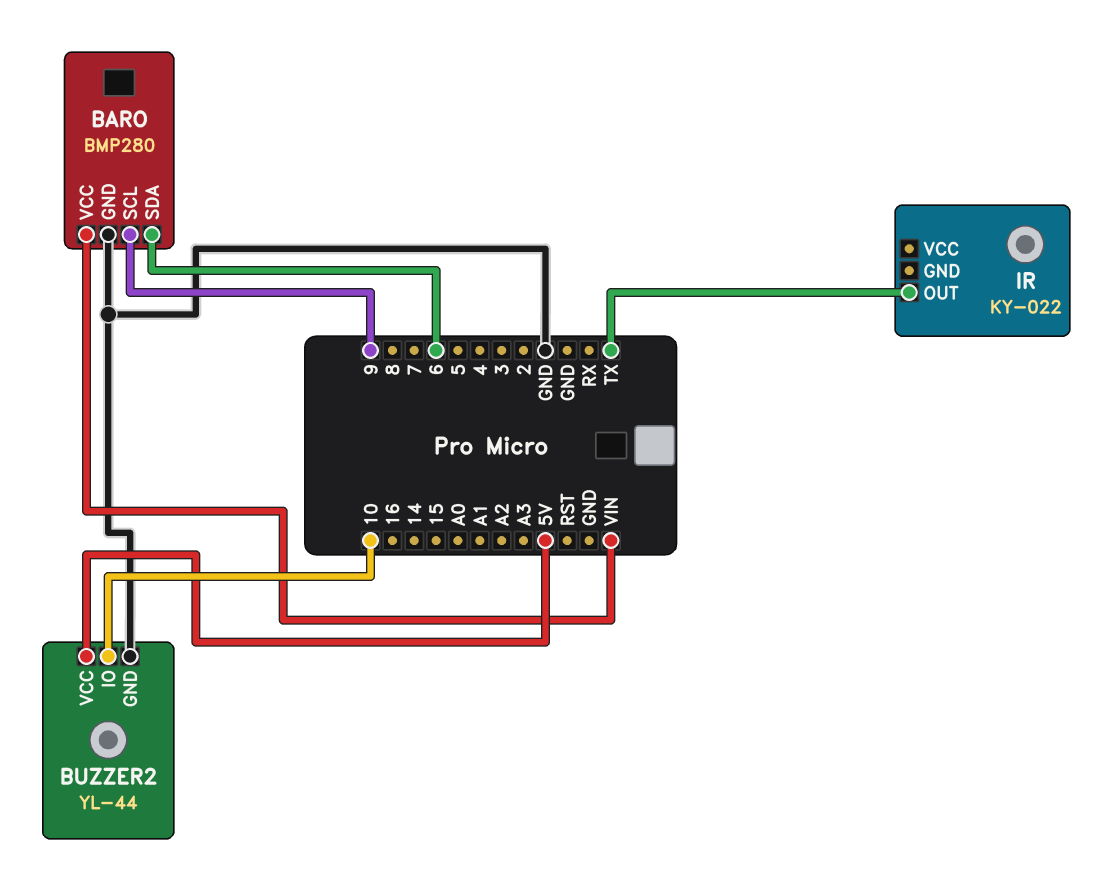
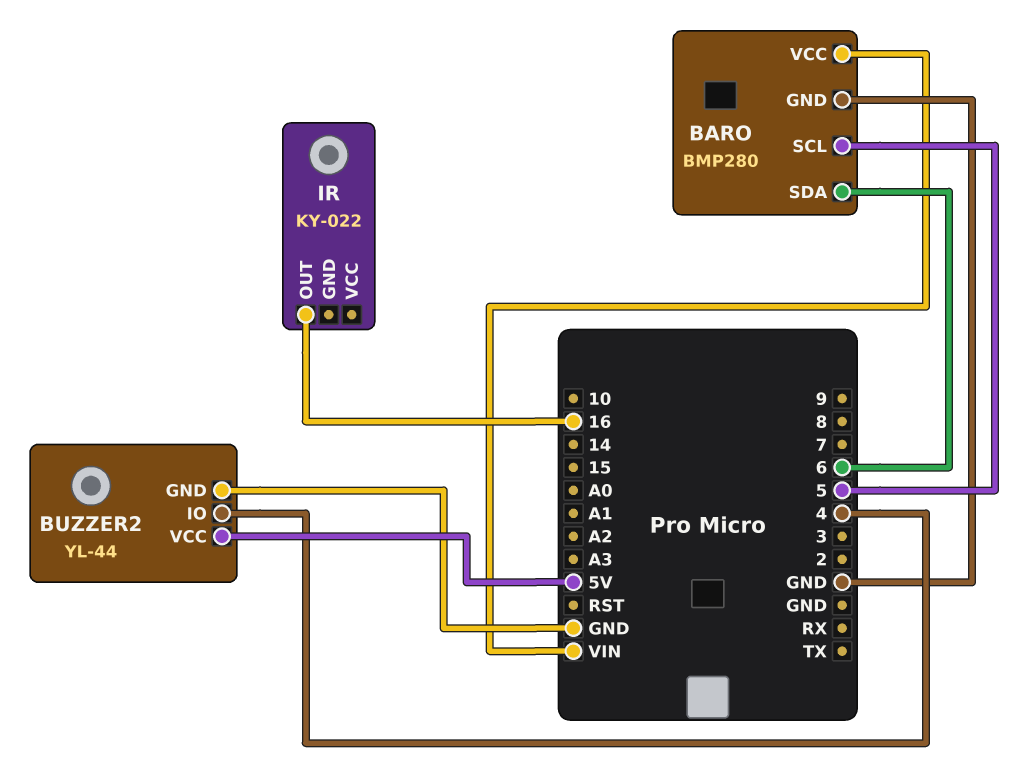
BARO pin SCL: 9 -> 5
BUZZER2 pin IO: 10 -> 4
IR pin OUT: TX -> 16

